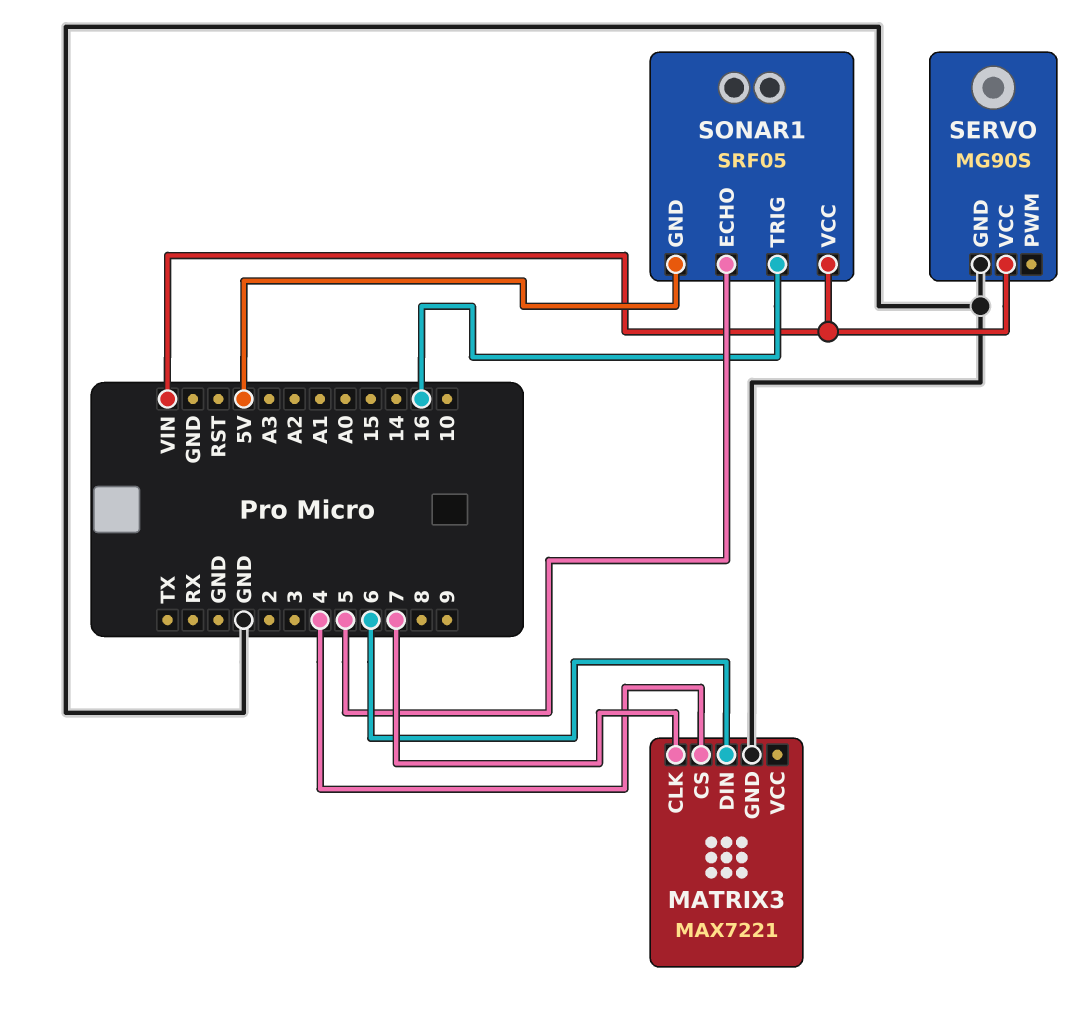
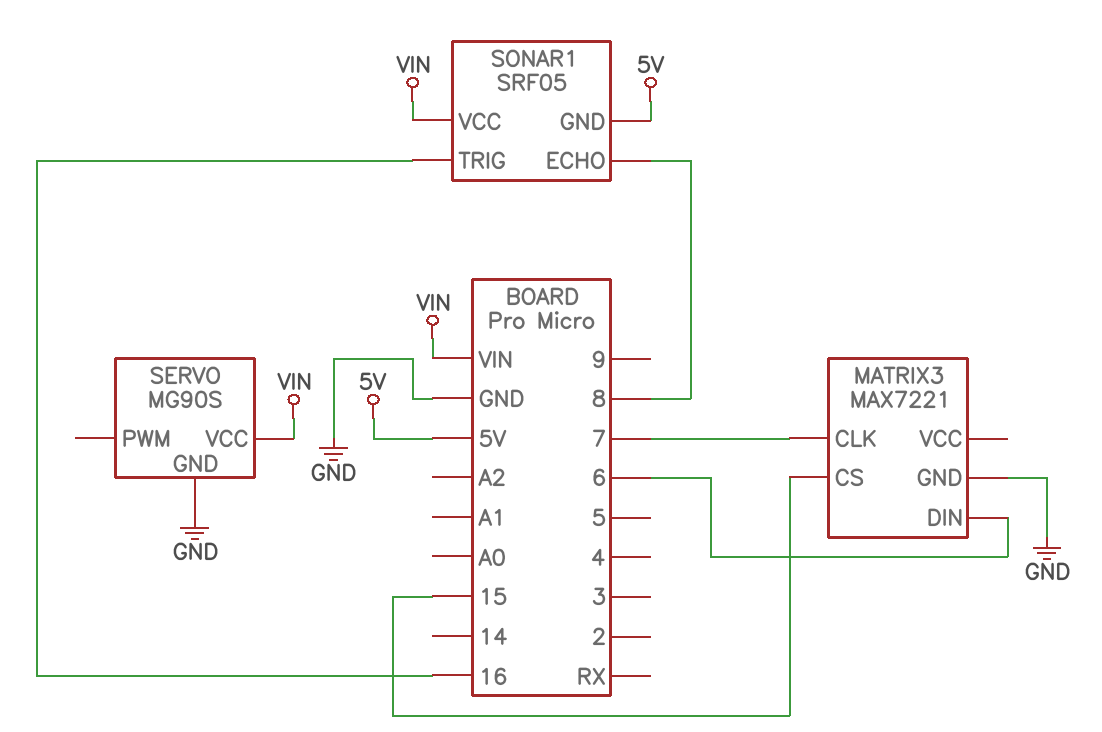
MATRIX3 pin CS: 4 -> 15
SONAR1 pin ECHO: 5 -> 8

